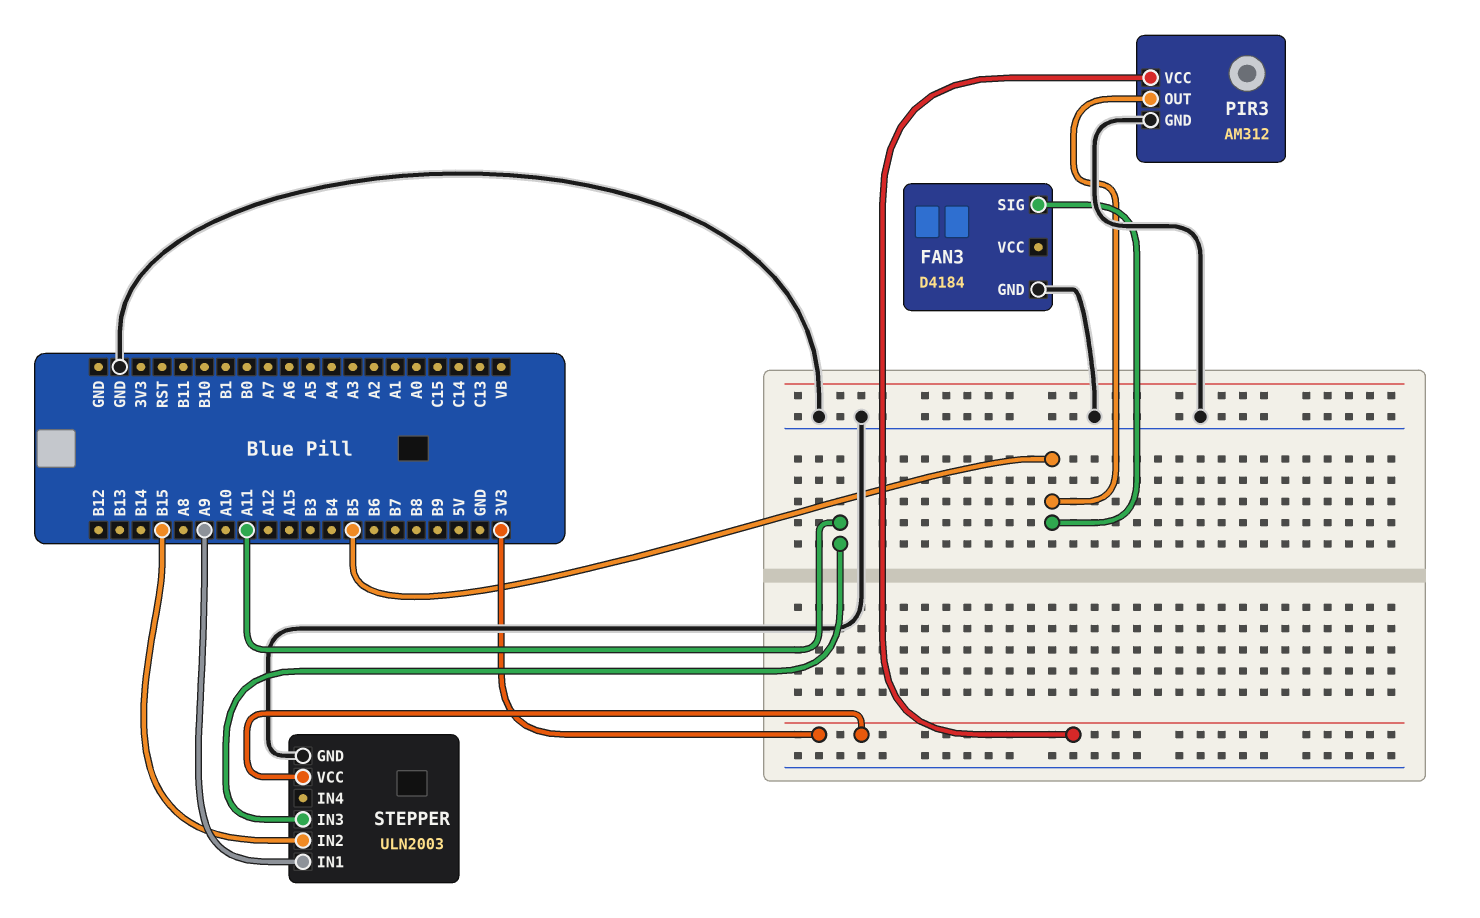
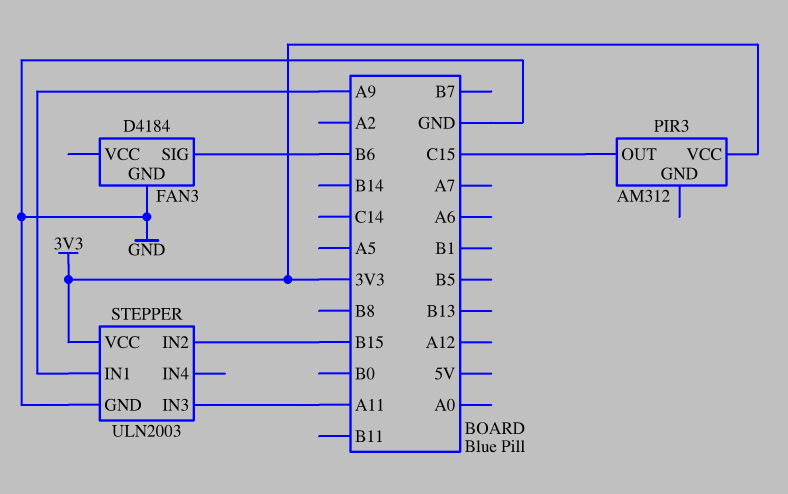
FAN3 pin SIG: B5 -> B6
PIR3 pin GND: GND -> none
PIR3 pin OUT: B5 -> C15

